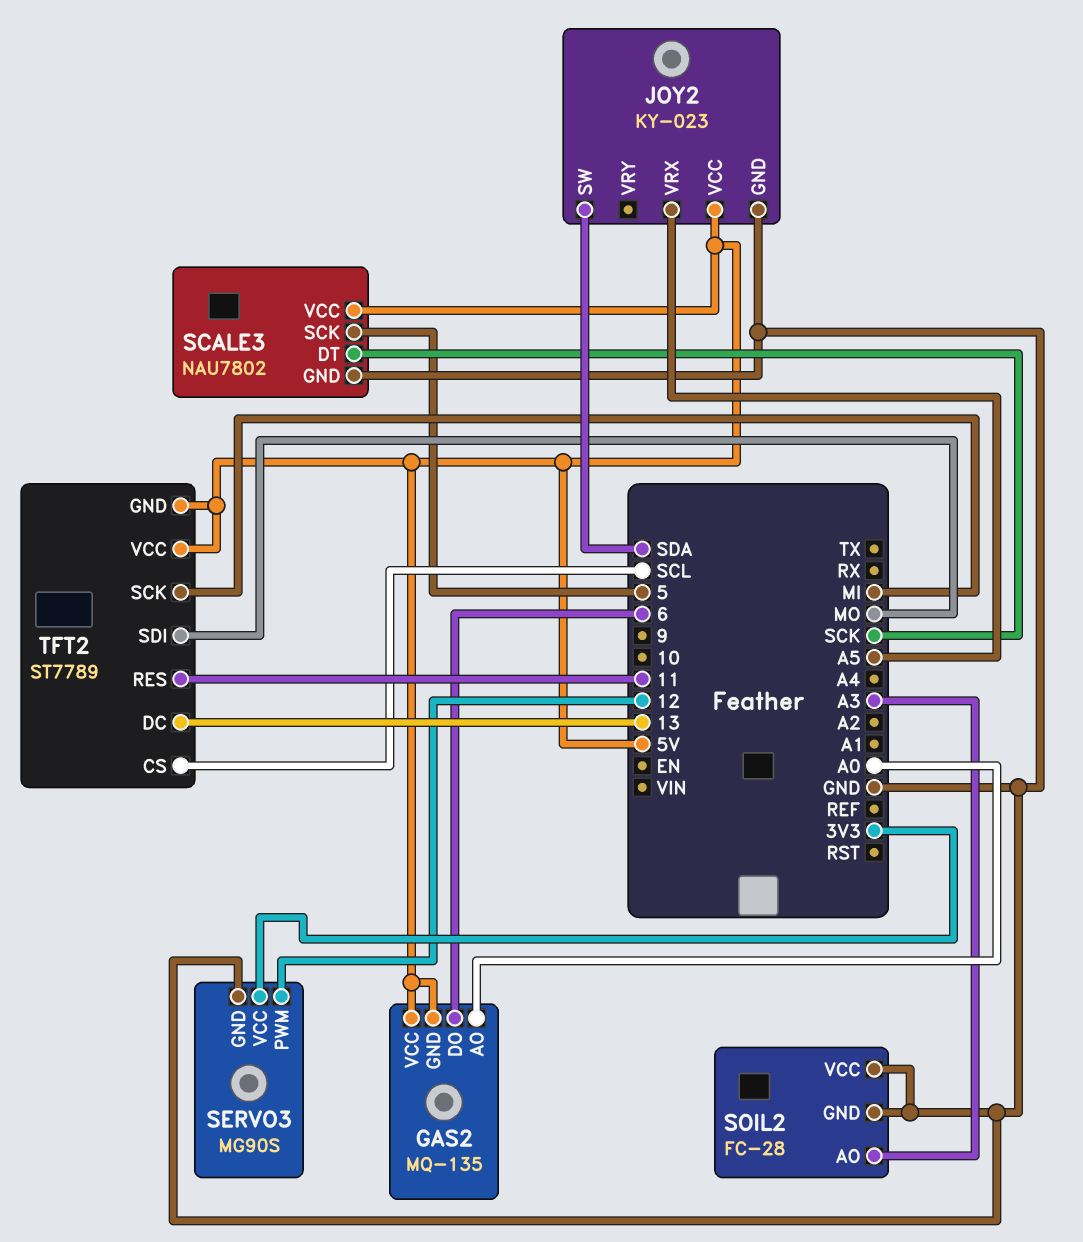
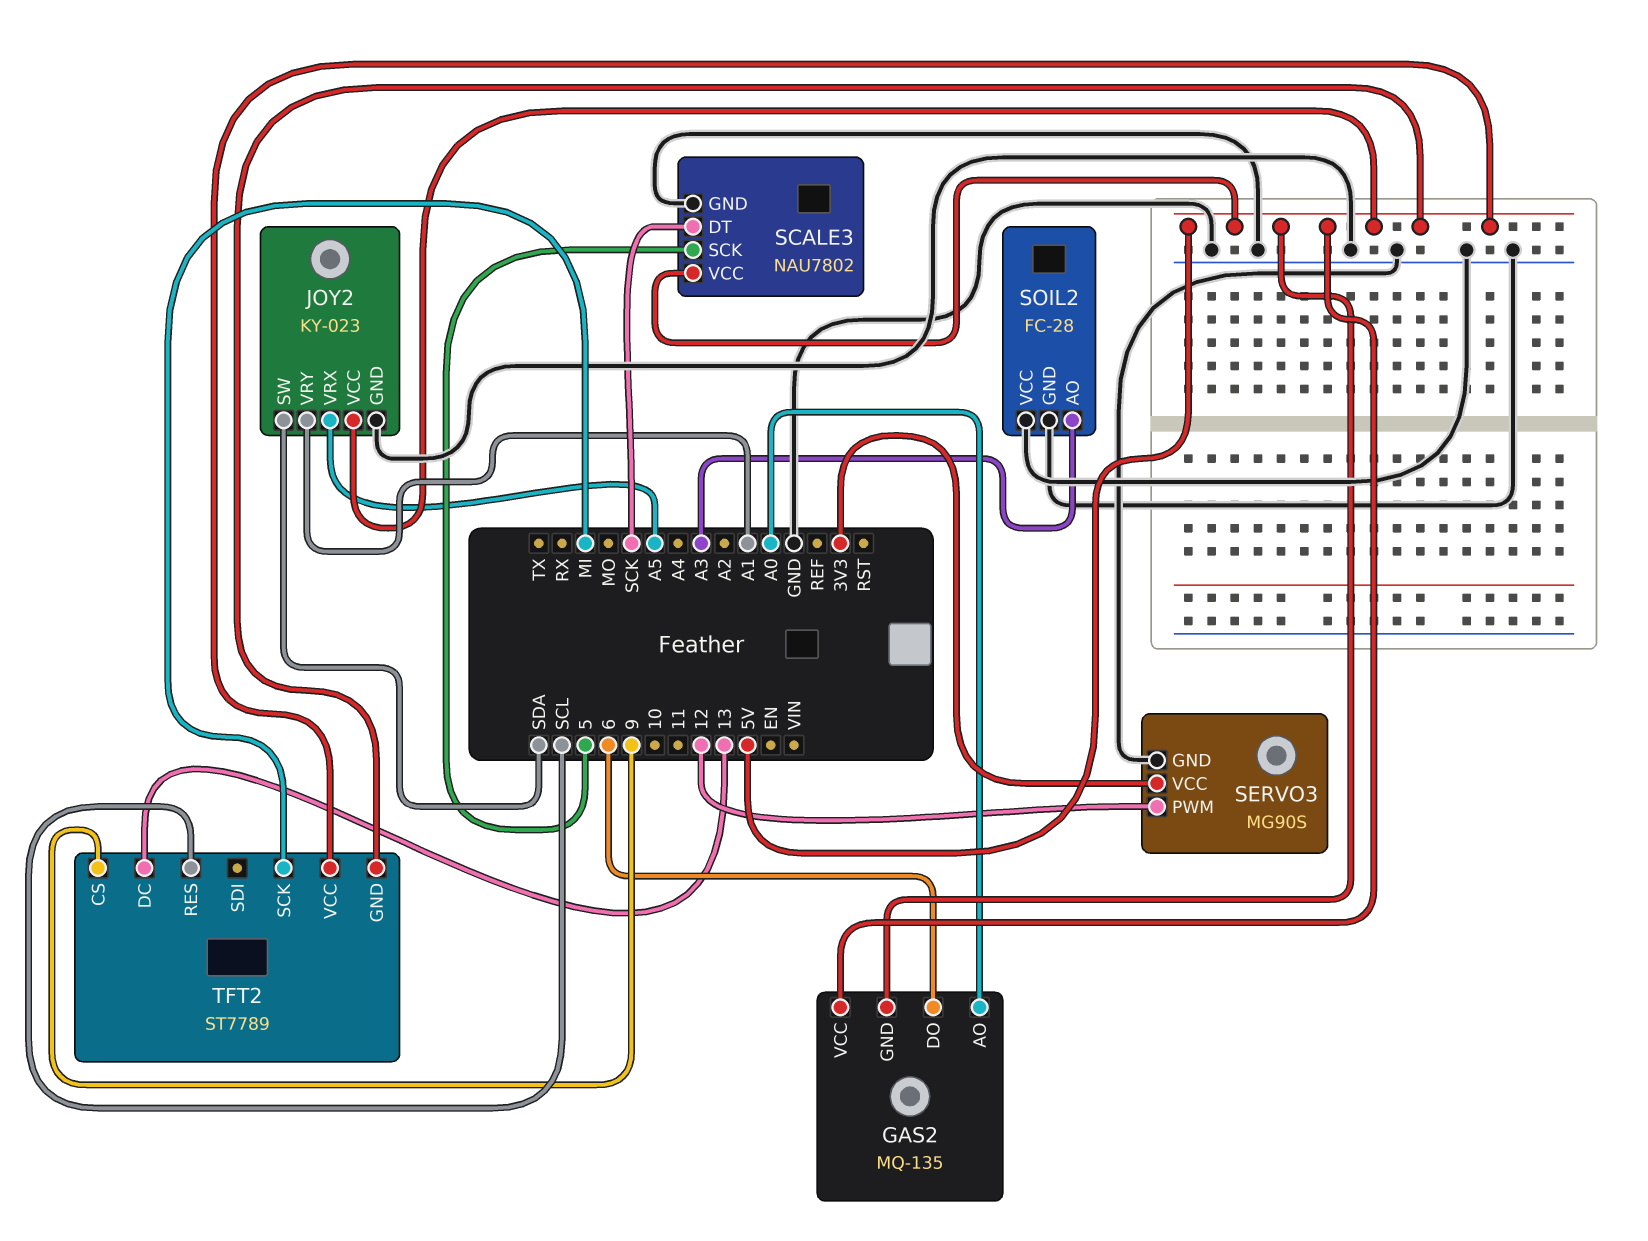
JOY2 pin VRY: none -> A1
TFT2 pin CS: SCL -> 9
TFT2 pin RES: 11 -> SCL
TFT2 pin SDI: MO -> none

